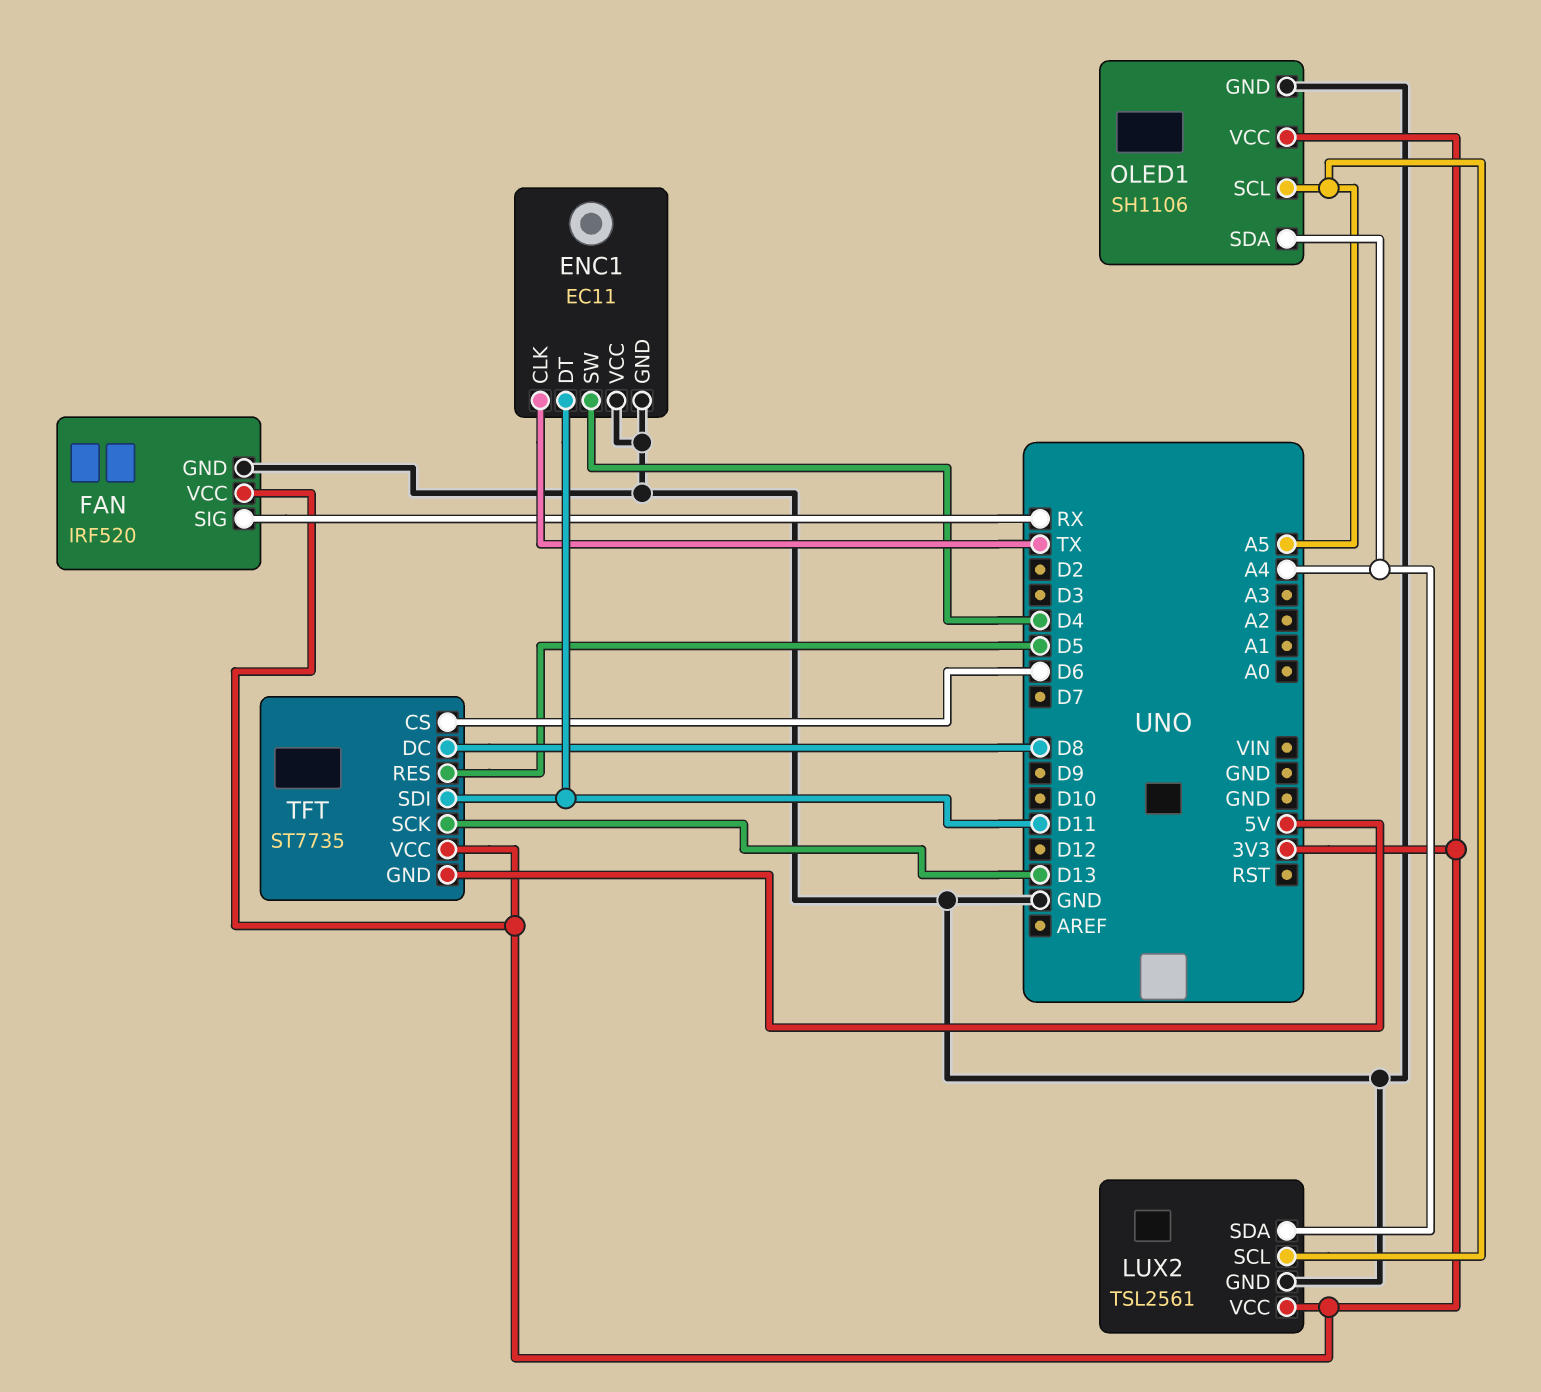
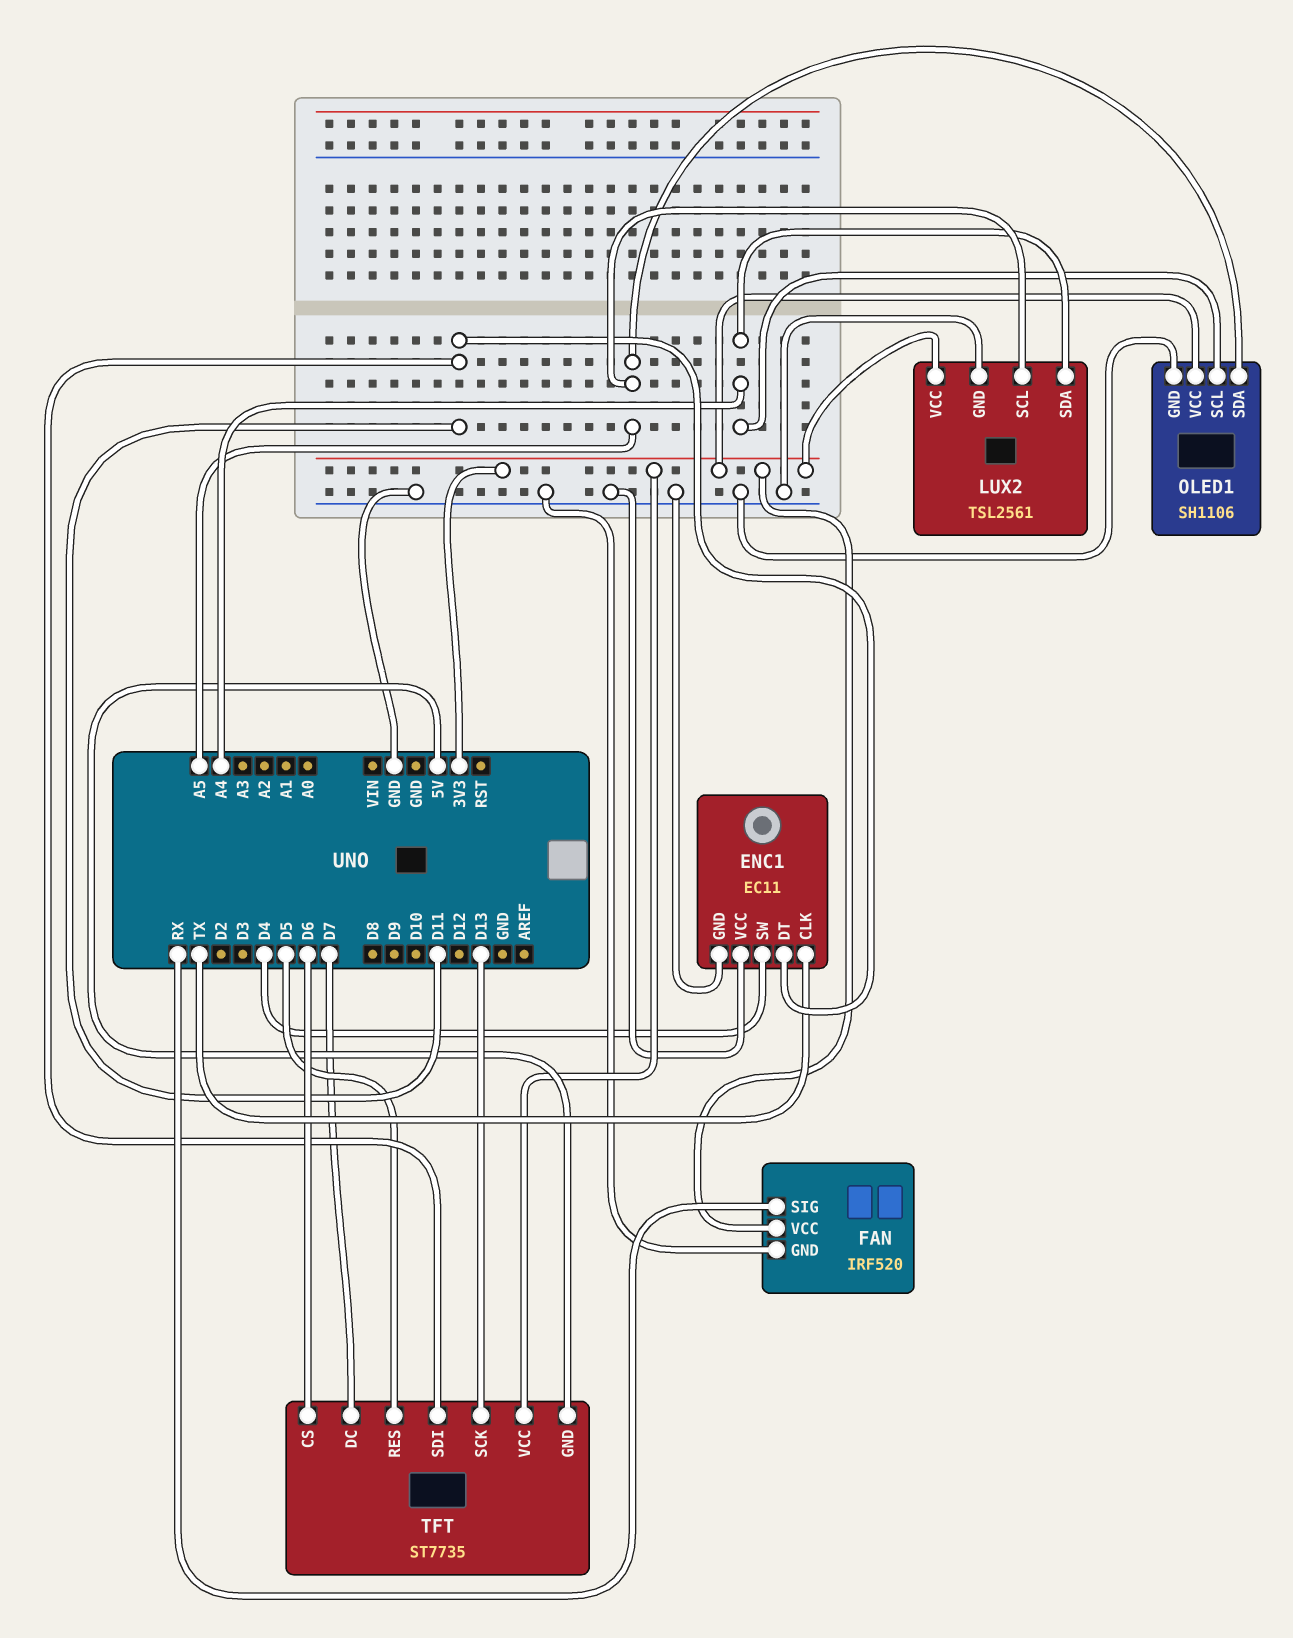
OLED1 pin SCL: A5 -> A4
OLED1 pin SDA: A4 -> A5
TFT pin DC: D8 -> D7

